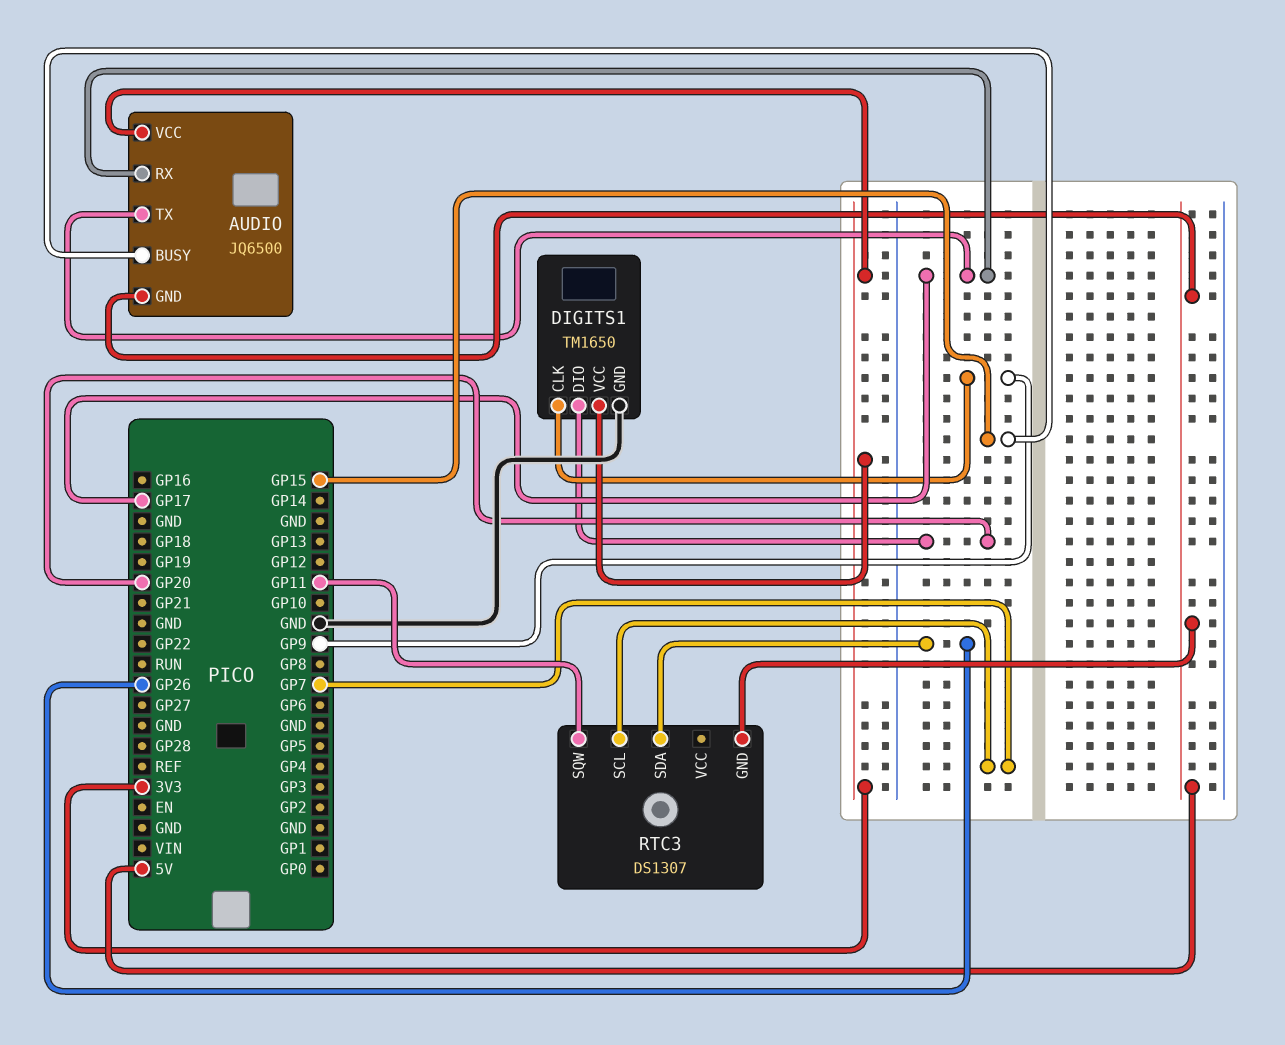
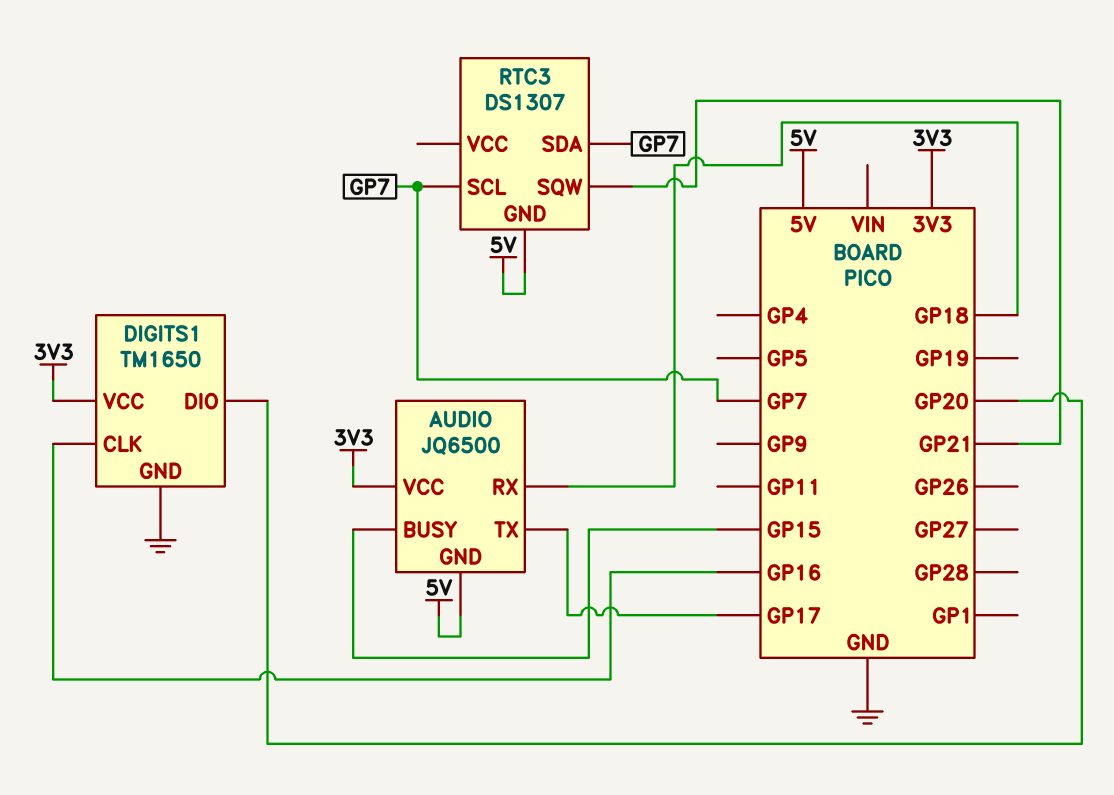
AUDIO pin RX: GP17 -> GP18
DIGITS1 pin CLK: GP9 -> GP16
RTC3 pin SDA: GP26 -> GP7
RTC3 pin SQW: GP11 -> GP21

